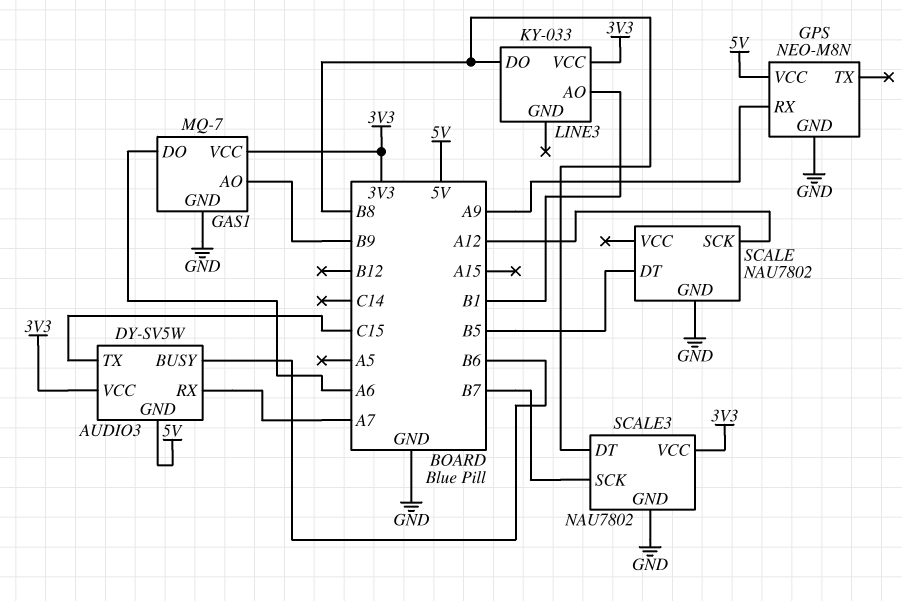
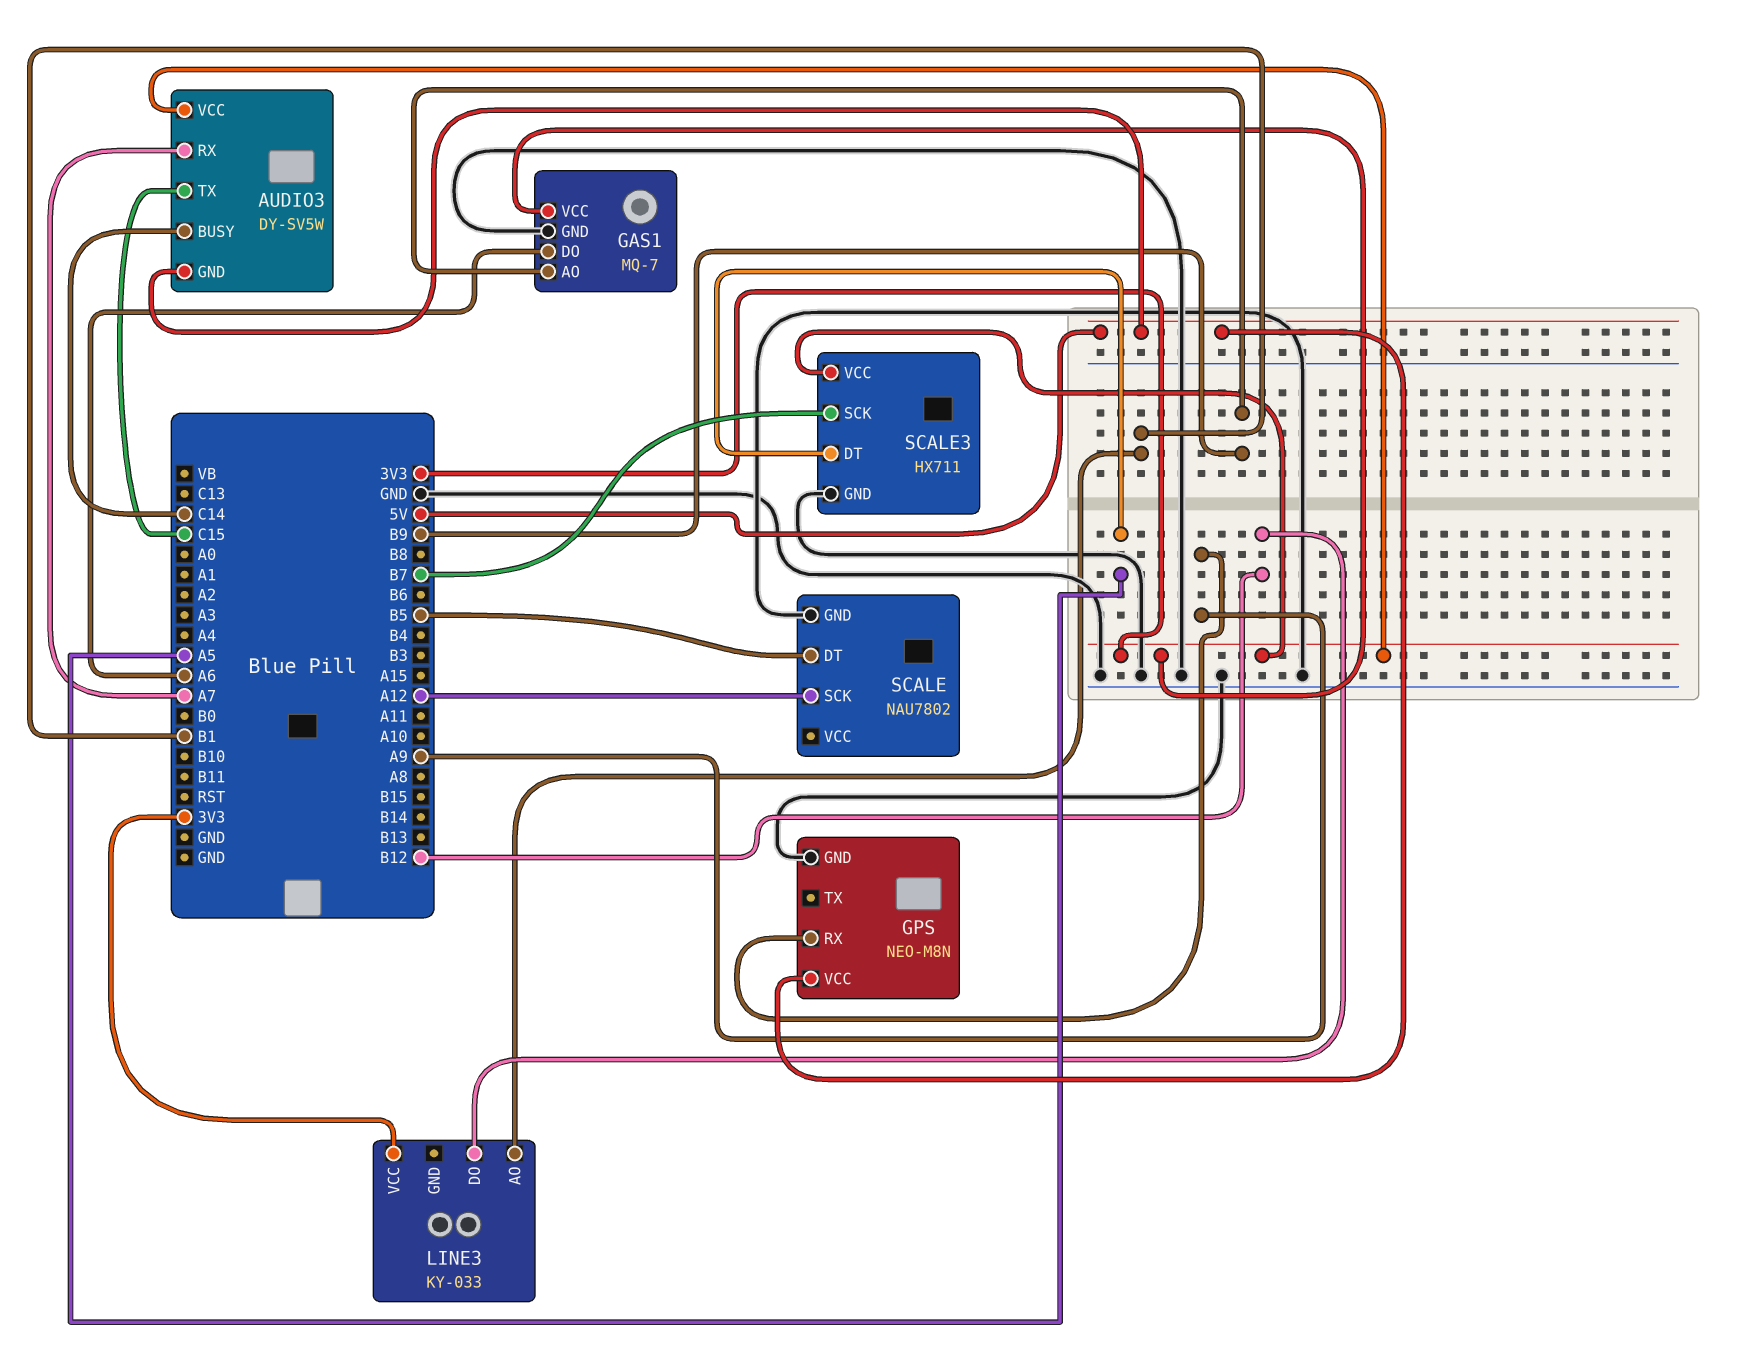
AUDIO3 pin BUSY: B6 -> C14
LINE3 pin DO: B8 -> B12
SCALE3: NAU7802 -> HX711
SCALE3 pin DT: B8 -> A5

